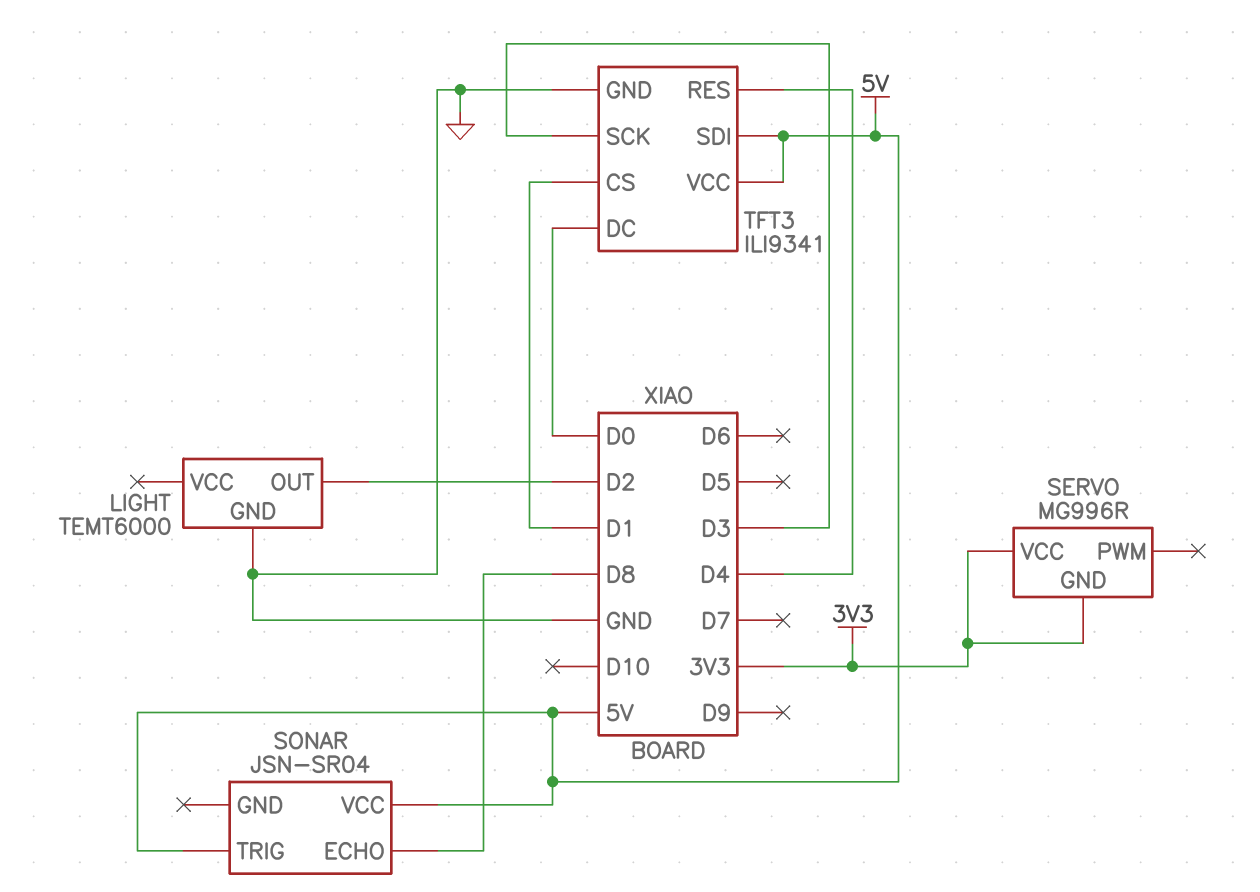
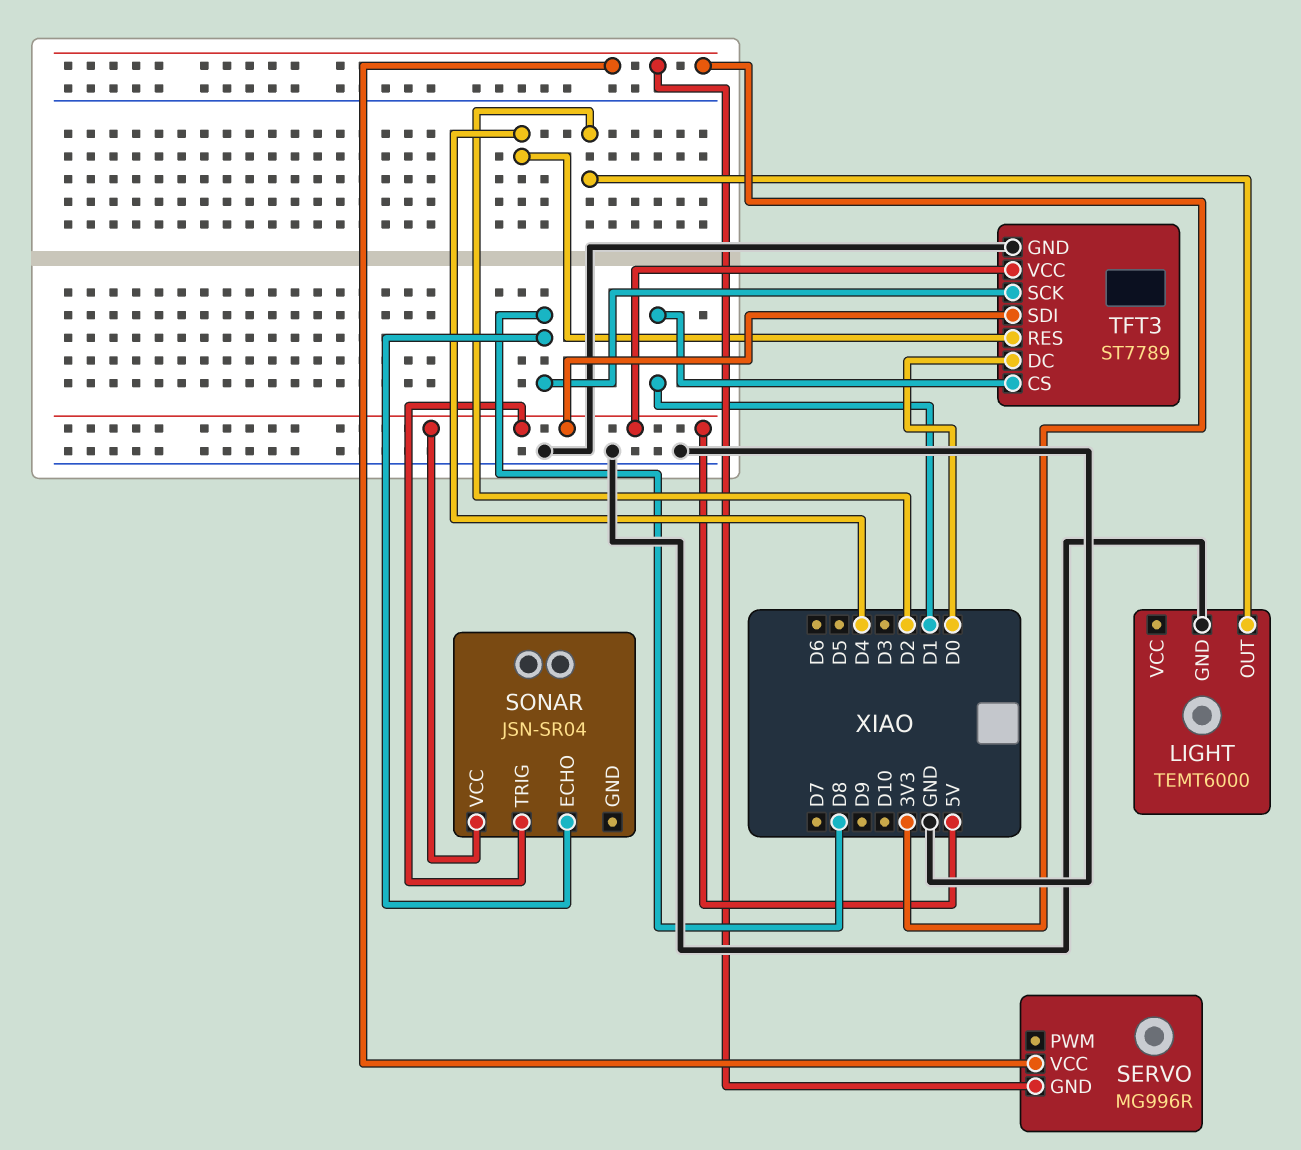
TFT3: ILI9341 -> ST7789
TFT3 pin SCK: D3 -> D8

